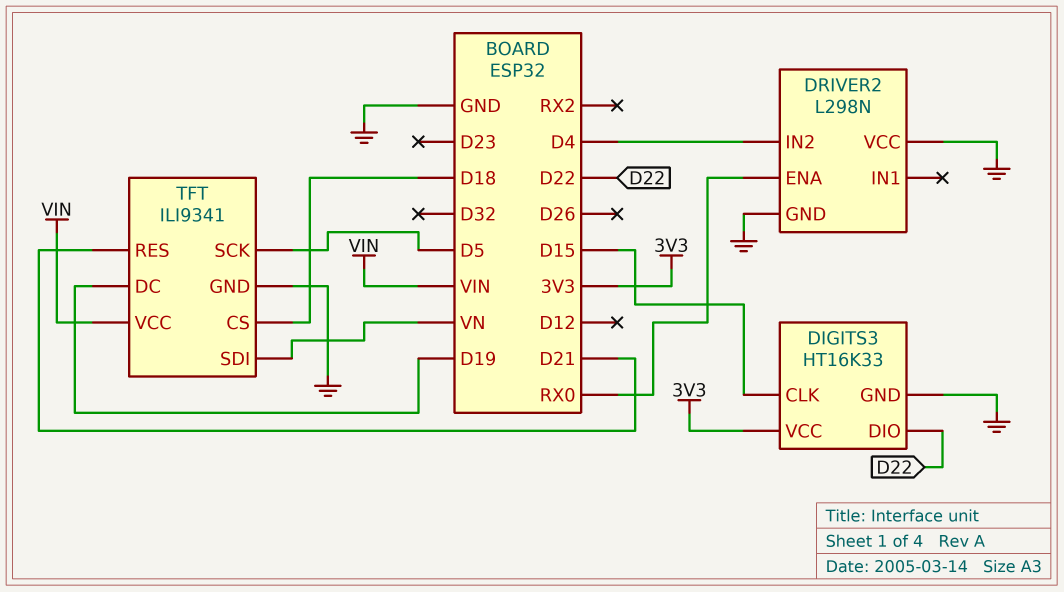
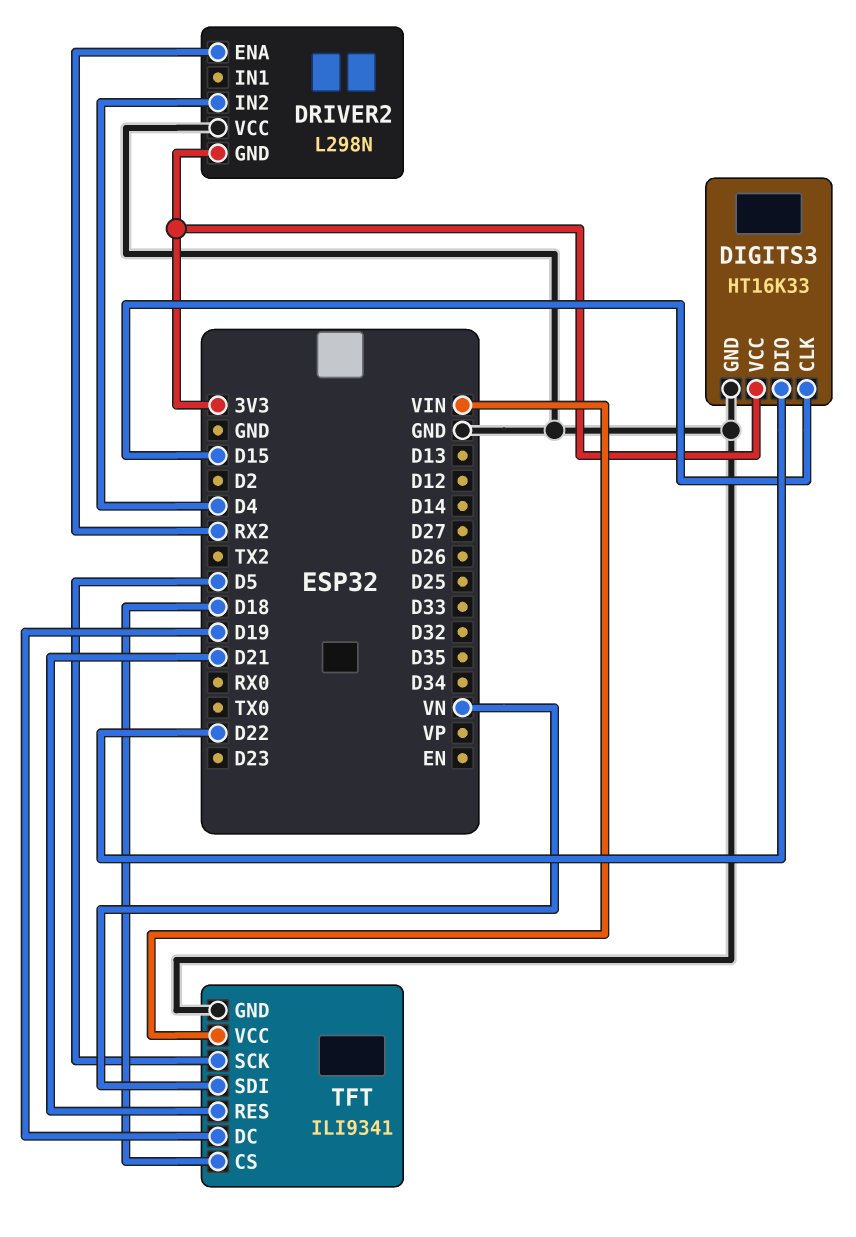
DRIVER2 pin ENA: RX0 -> RX2
DRIVER2 pin GND: GND -> 3V3

